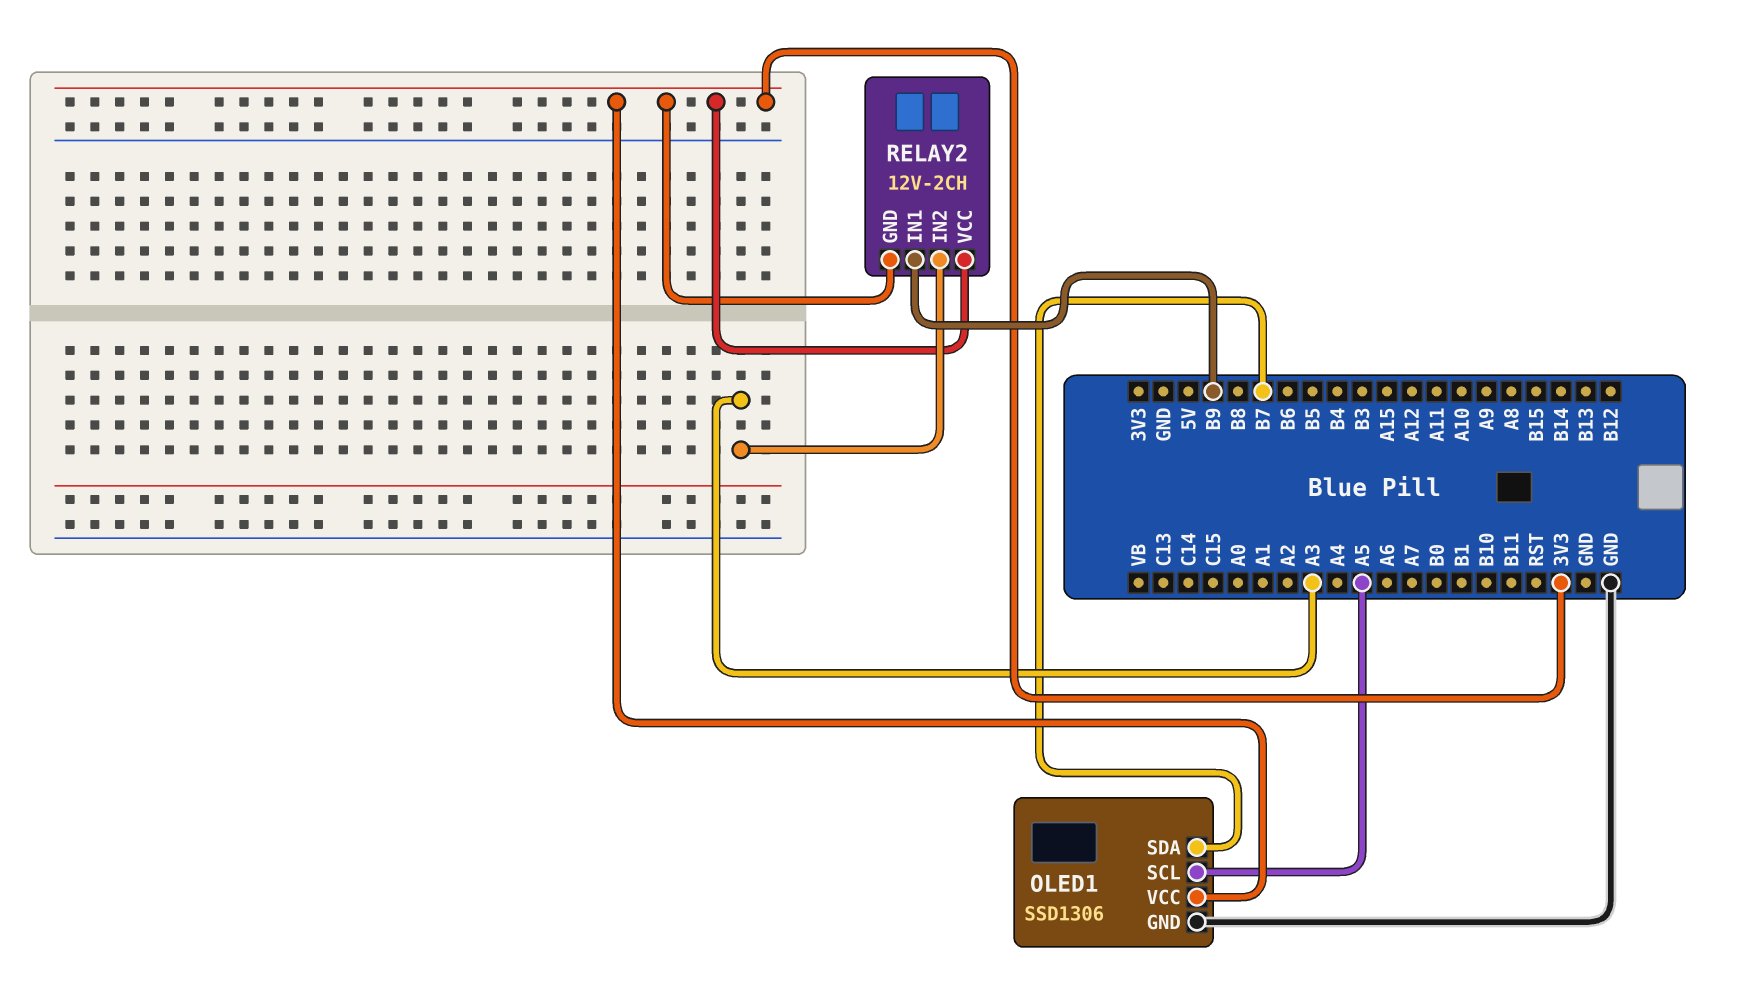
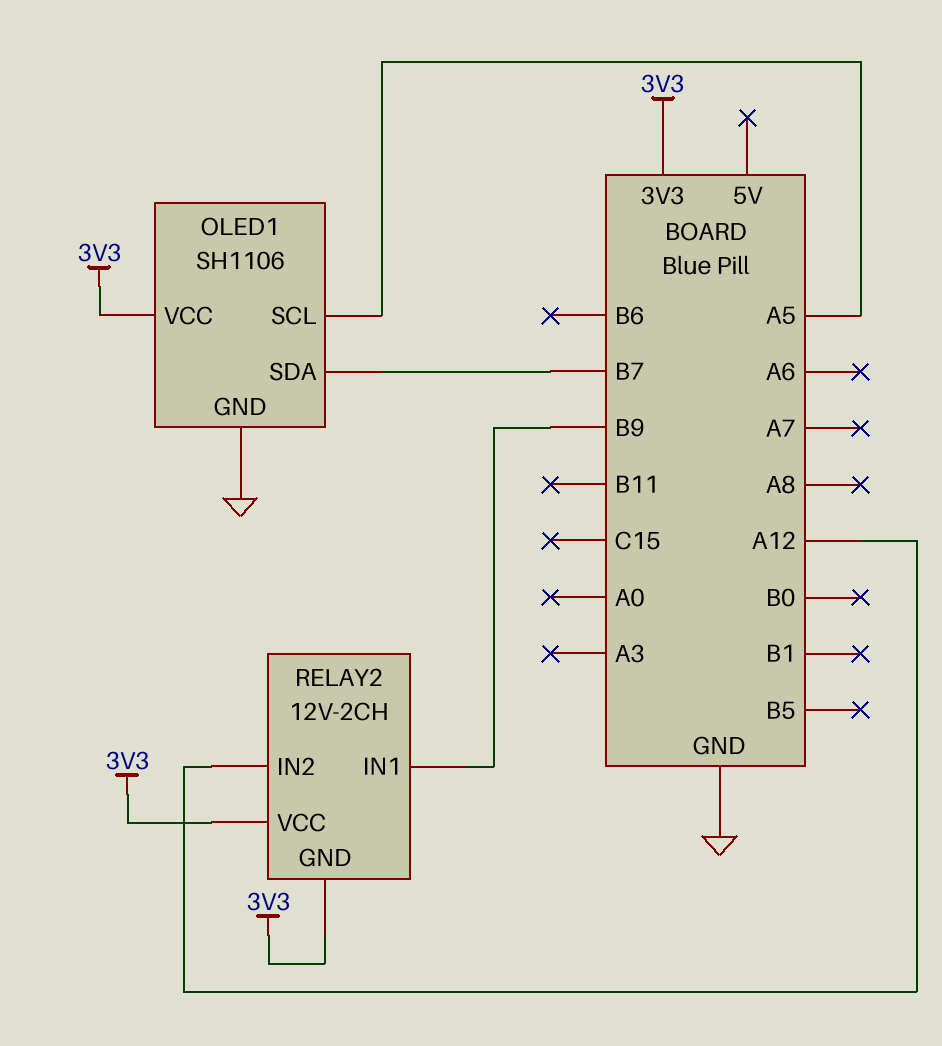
OLED1: SSD1306 -> SH1106
RELAY2 pin IN2: A3 -> A12

